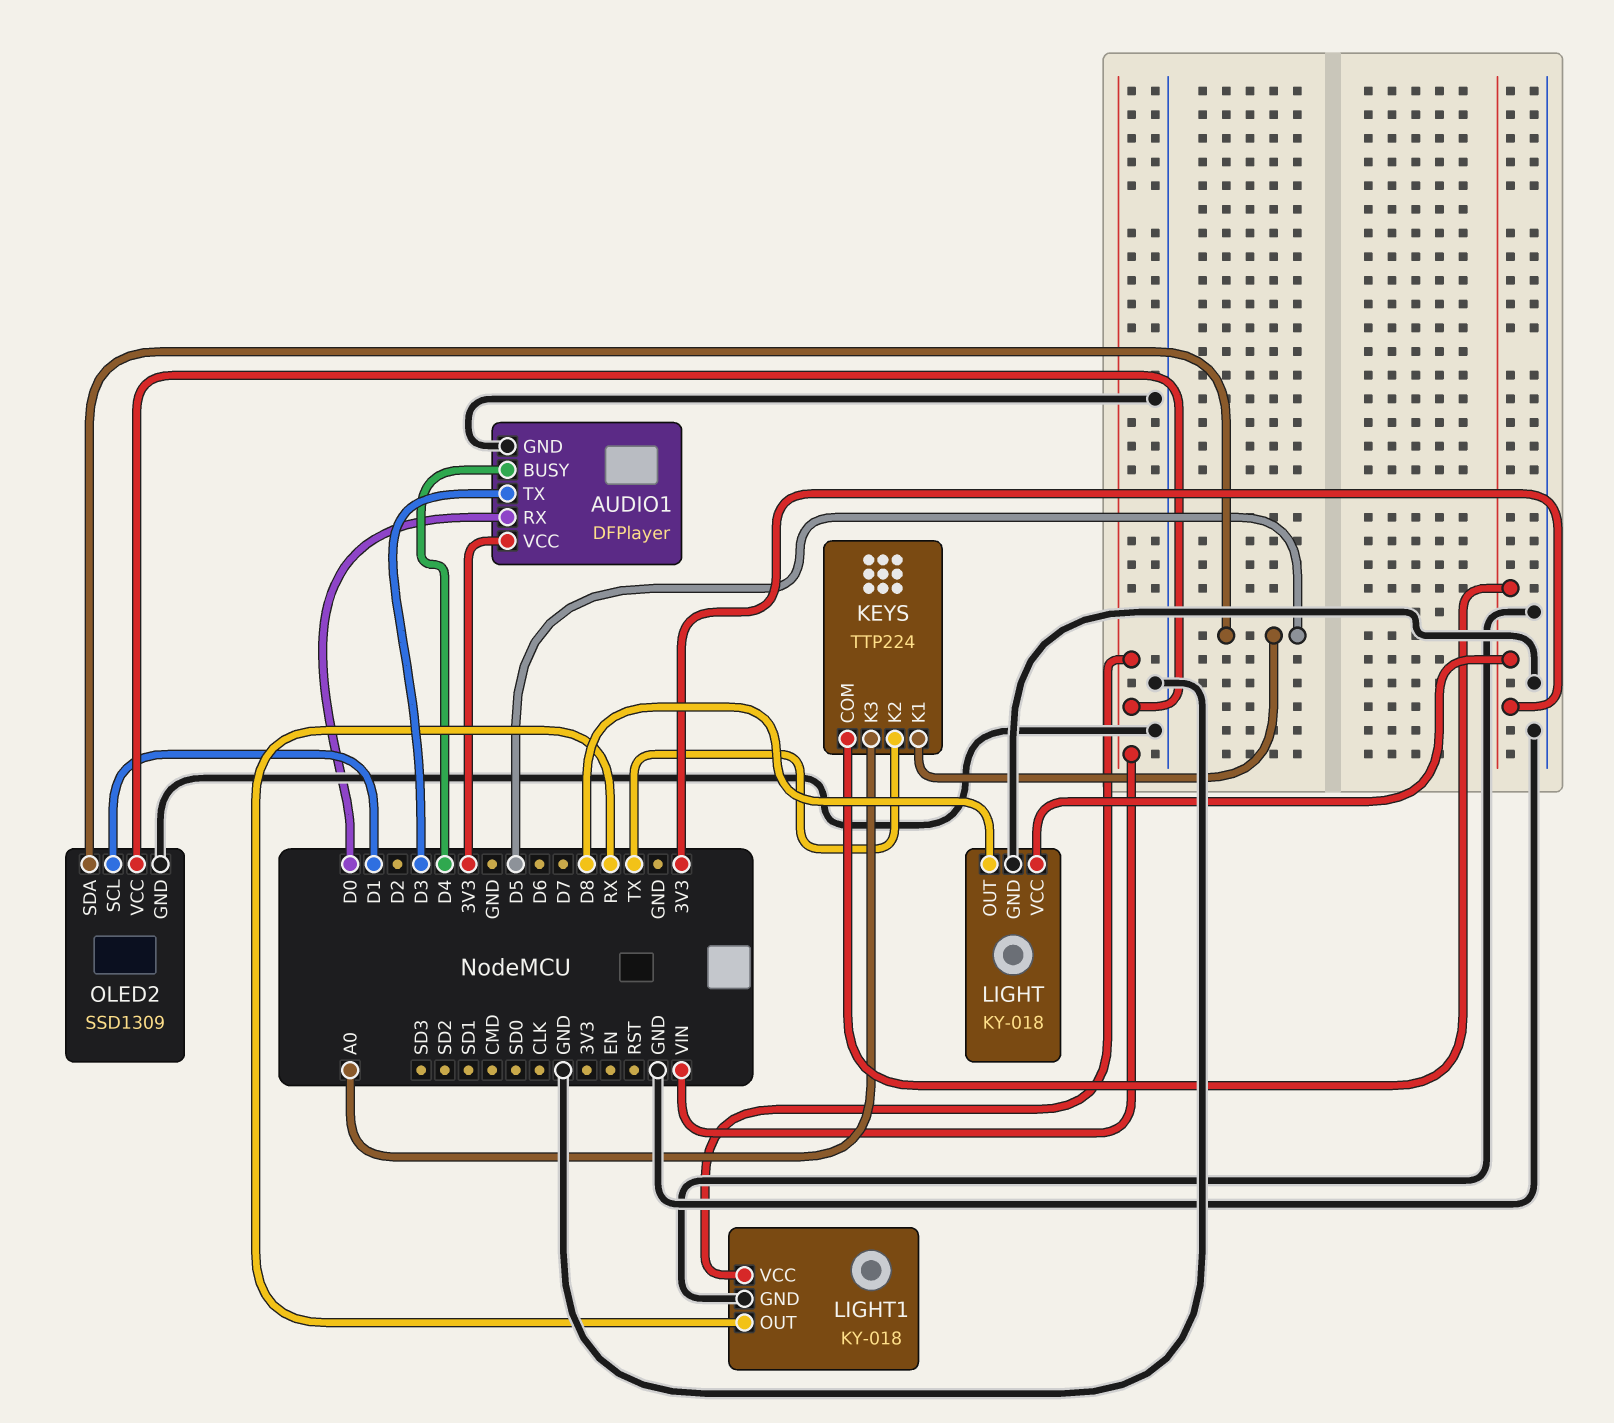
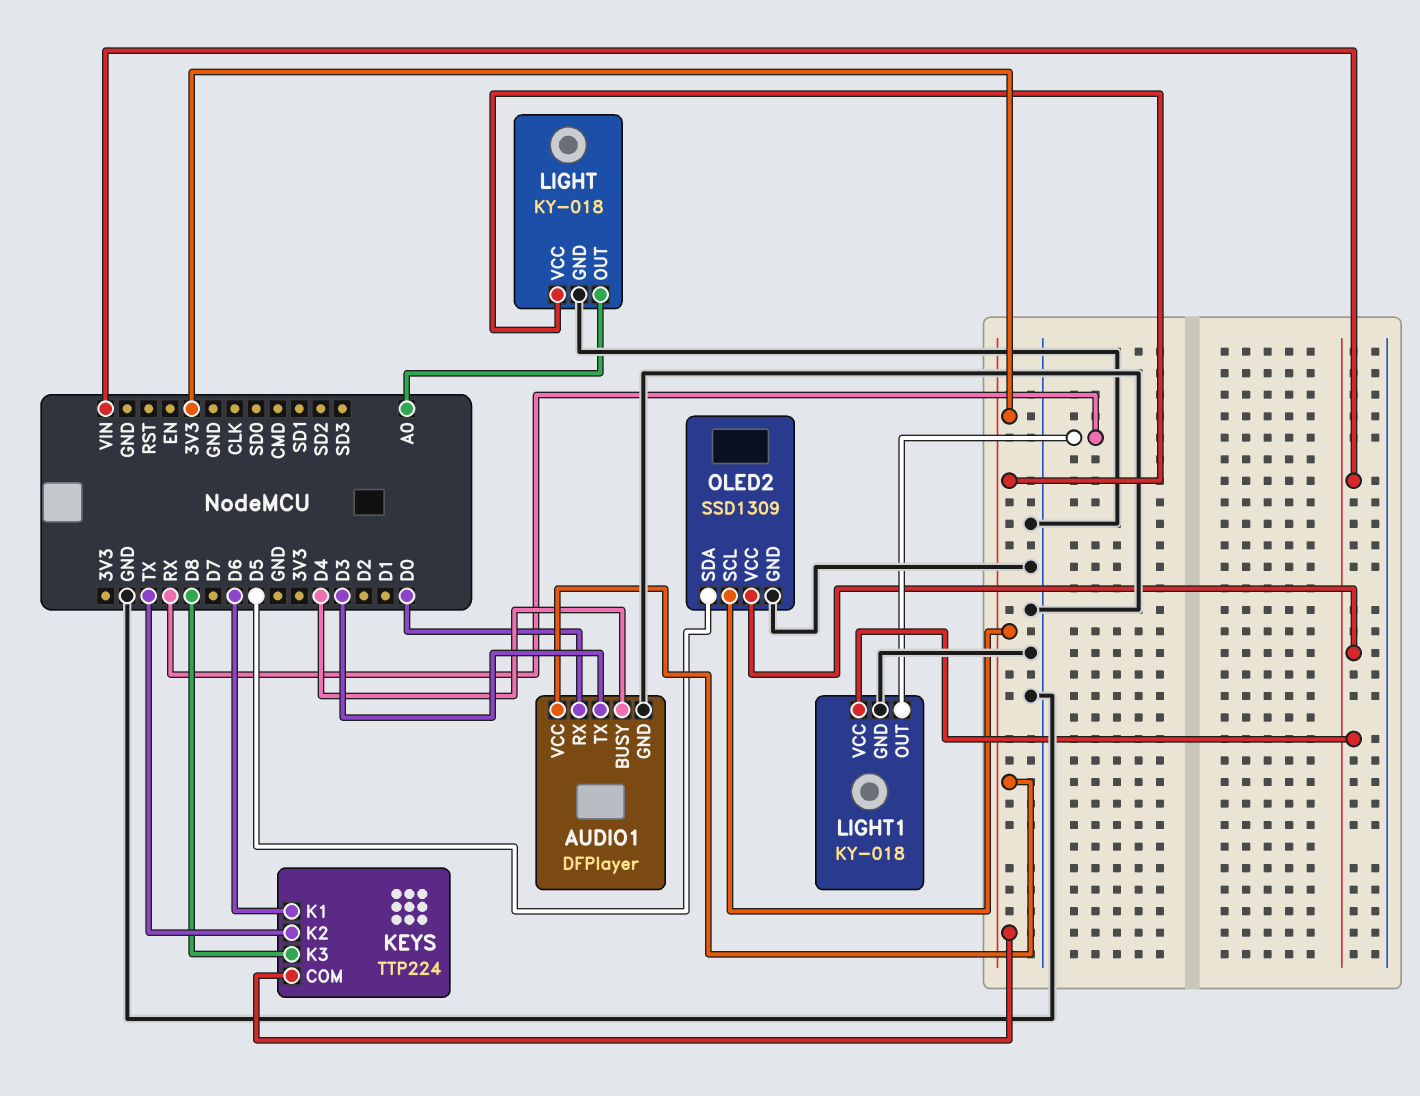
KEYS pin K1: D5 -> D6
KEYS pin K3: A0 -> D8
LIGHT pin OUT: D8 -> A0
OLED2 pin SCL: D1 -> 3V3

